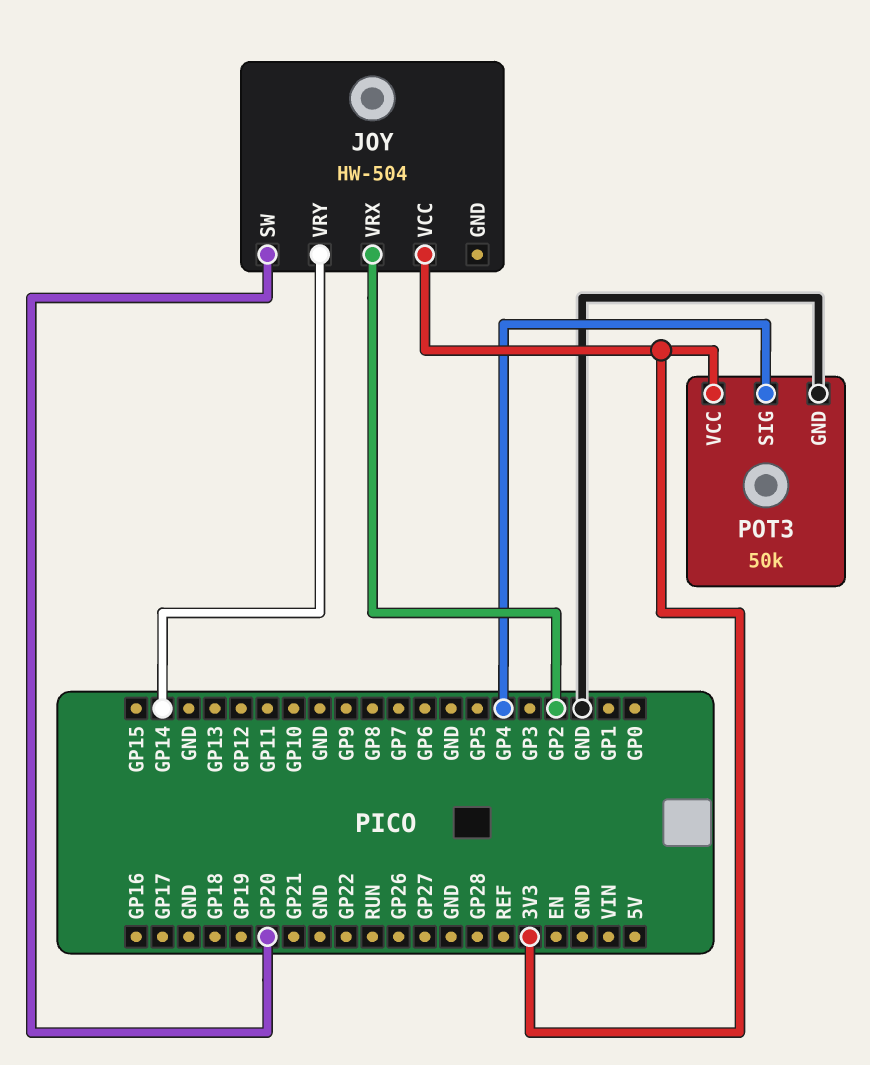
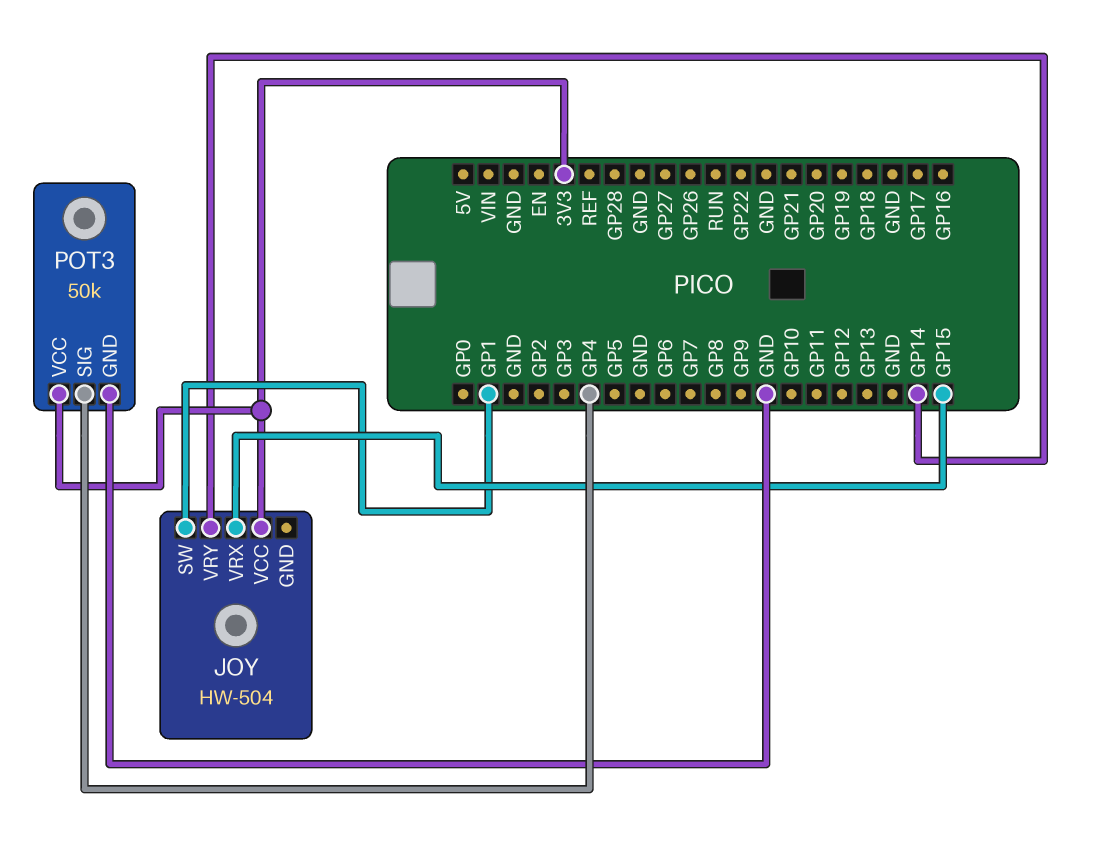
JOY pin SW: GP20 -> GP1
JOY pin VRX: GP2 -> GP15

